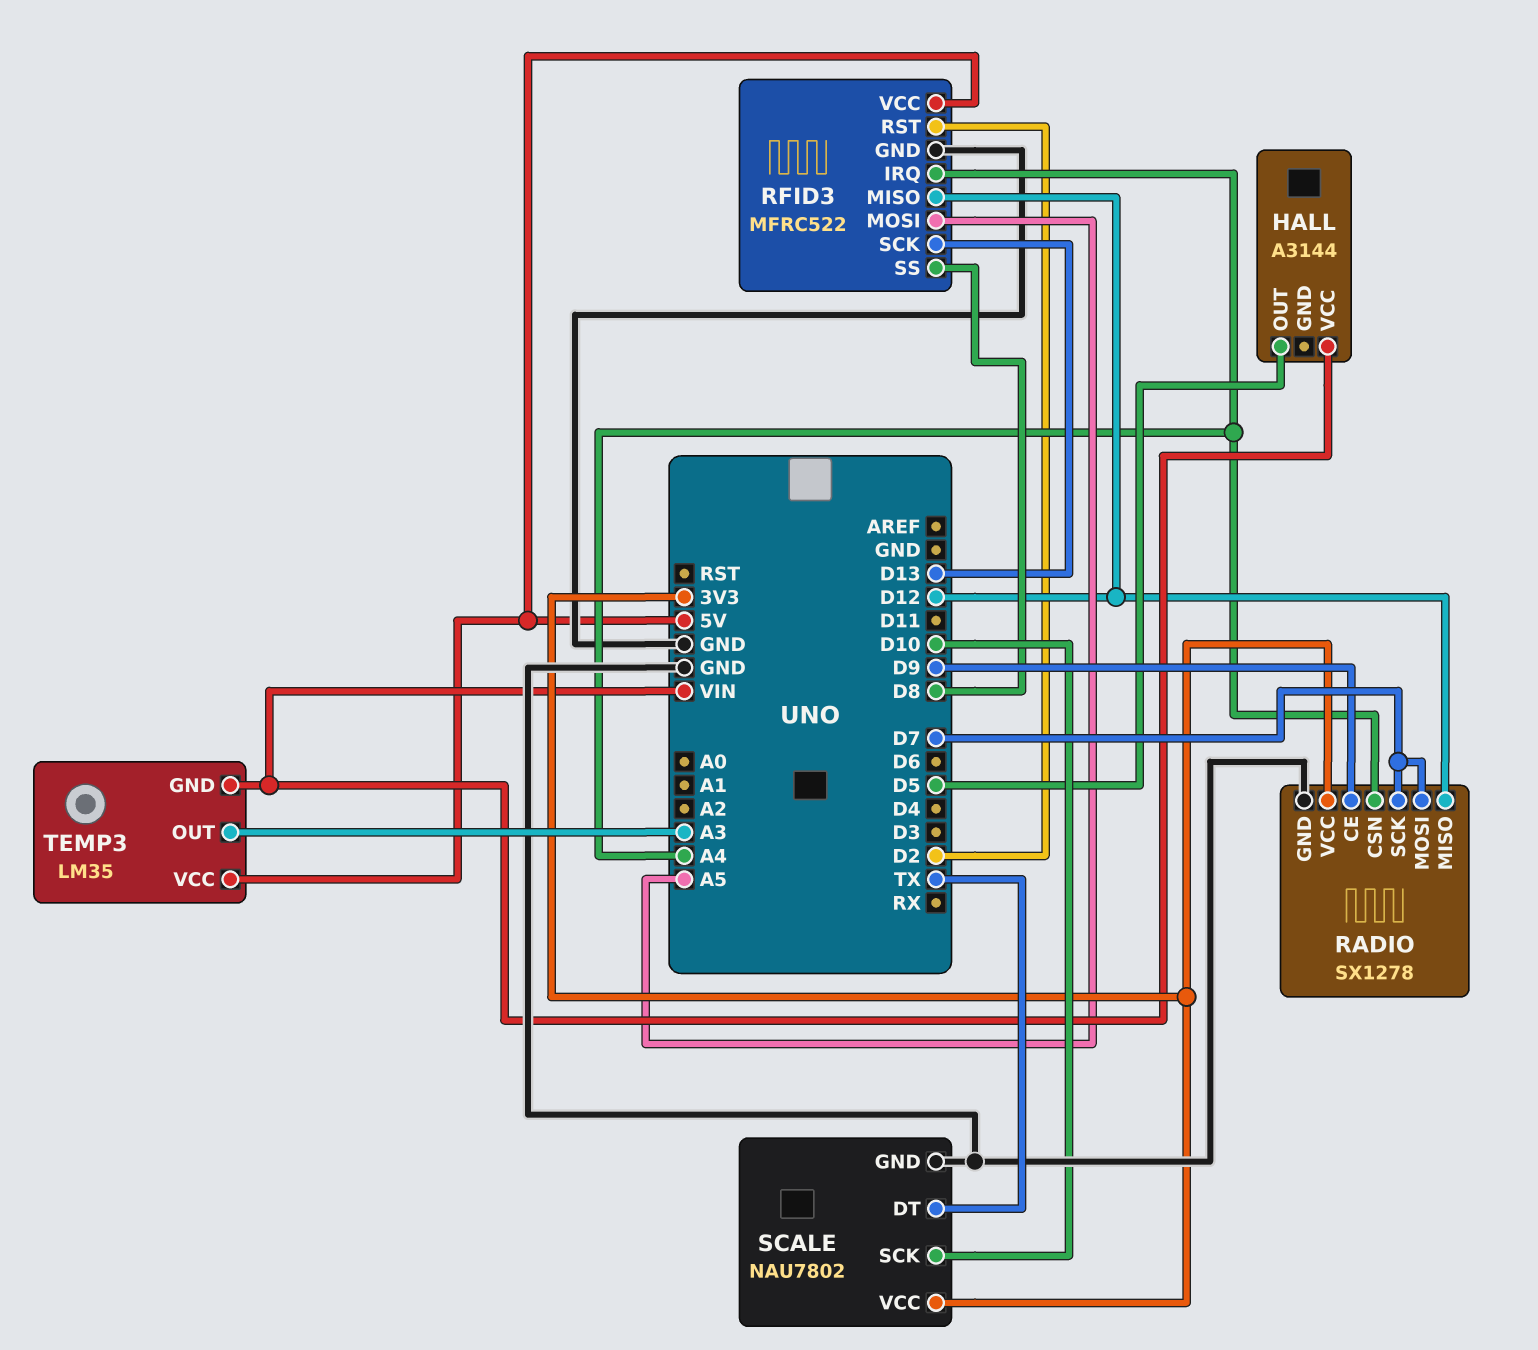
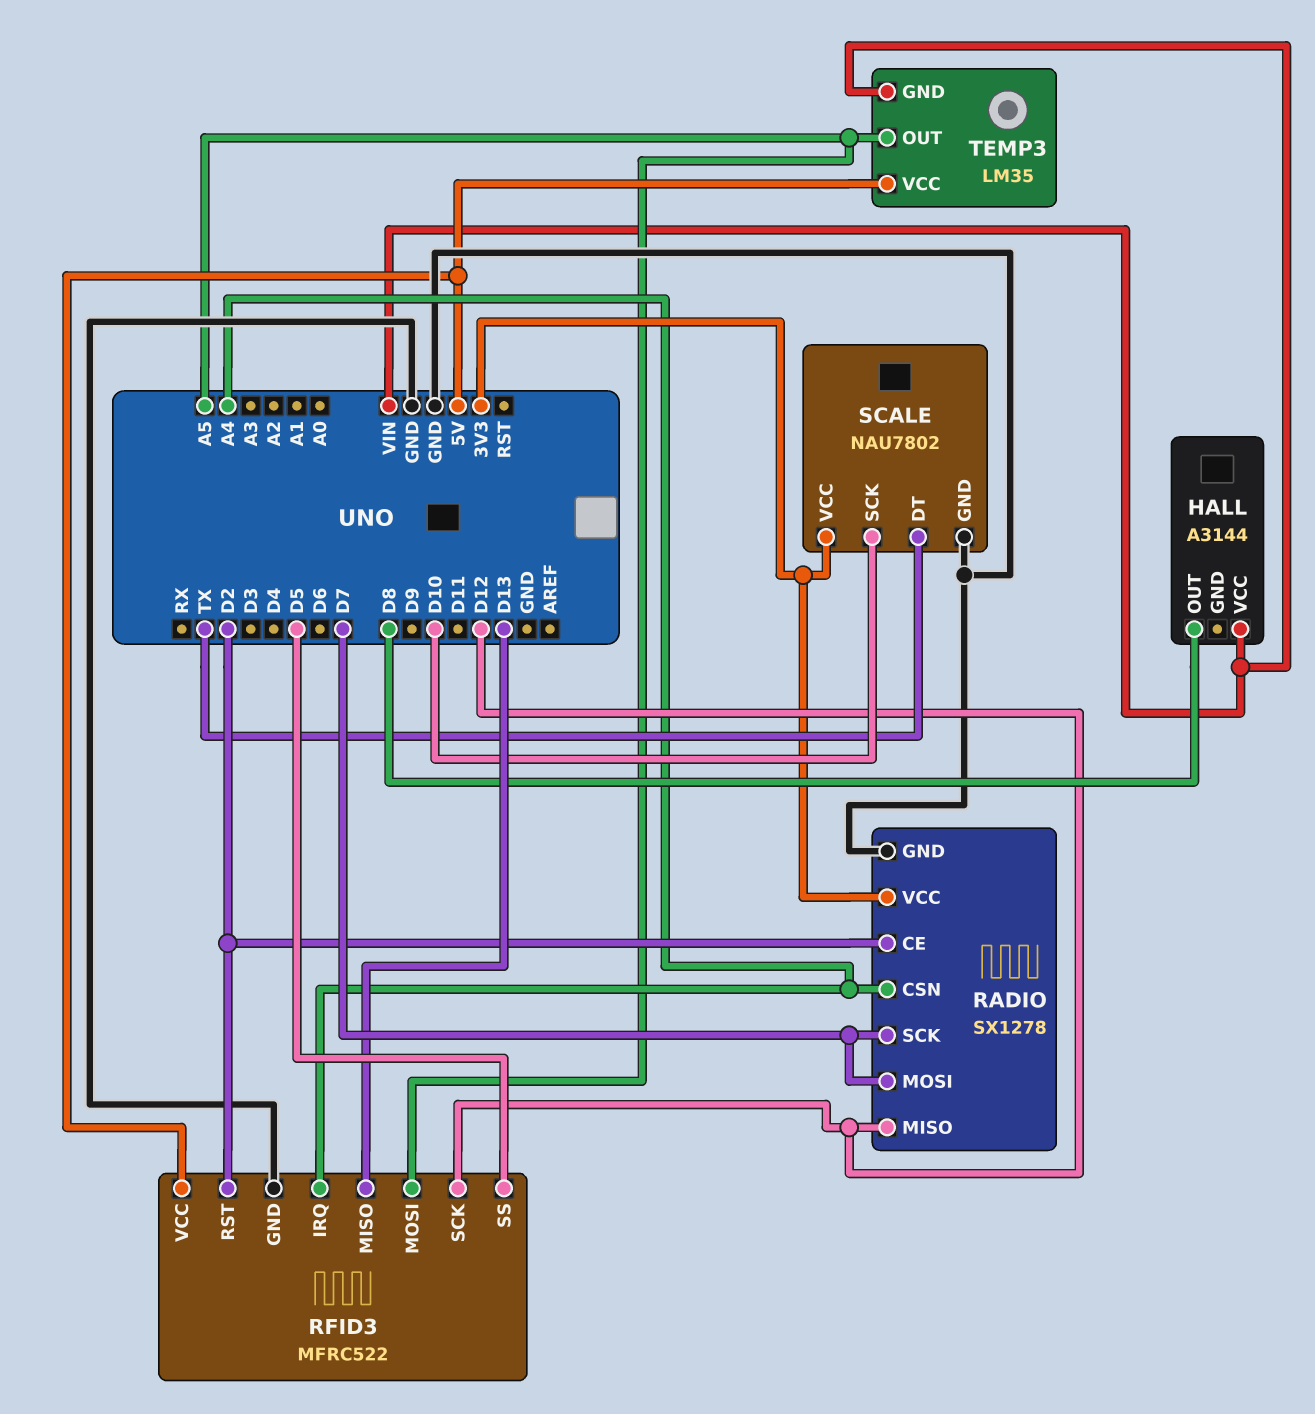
HALL pin OUT: D5 -> D8
RADIO pin CE: D9 -> D2
RFID3 pin MISO: D12 -> D13
RFID3 pin SCK: D13 -> D12
RFID3 pin SS: D8 -> D5
TEMP3 pin OUT: A3 -> A5

